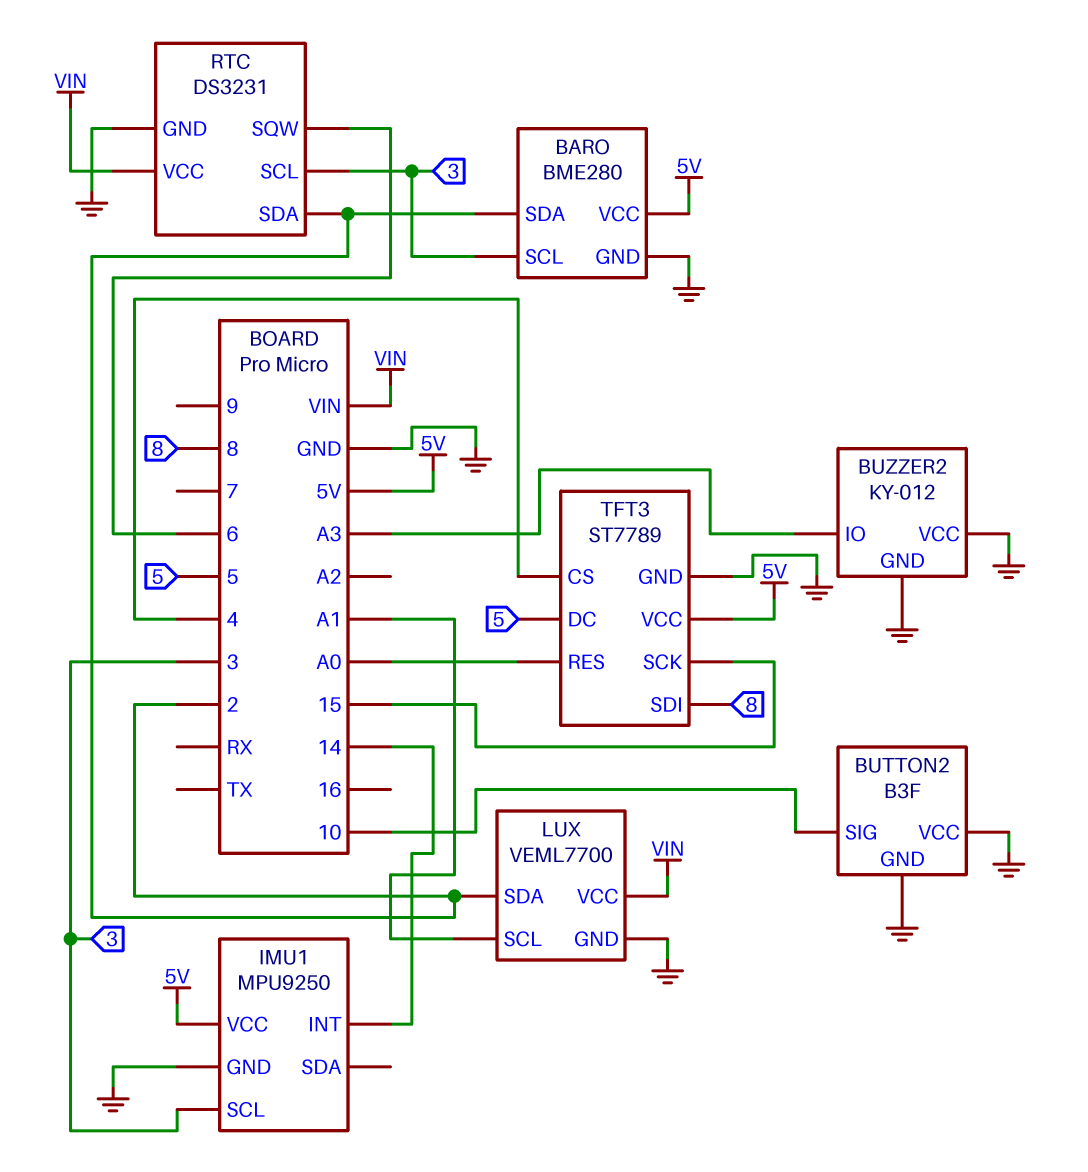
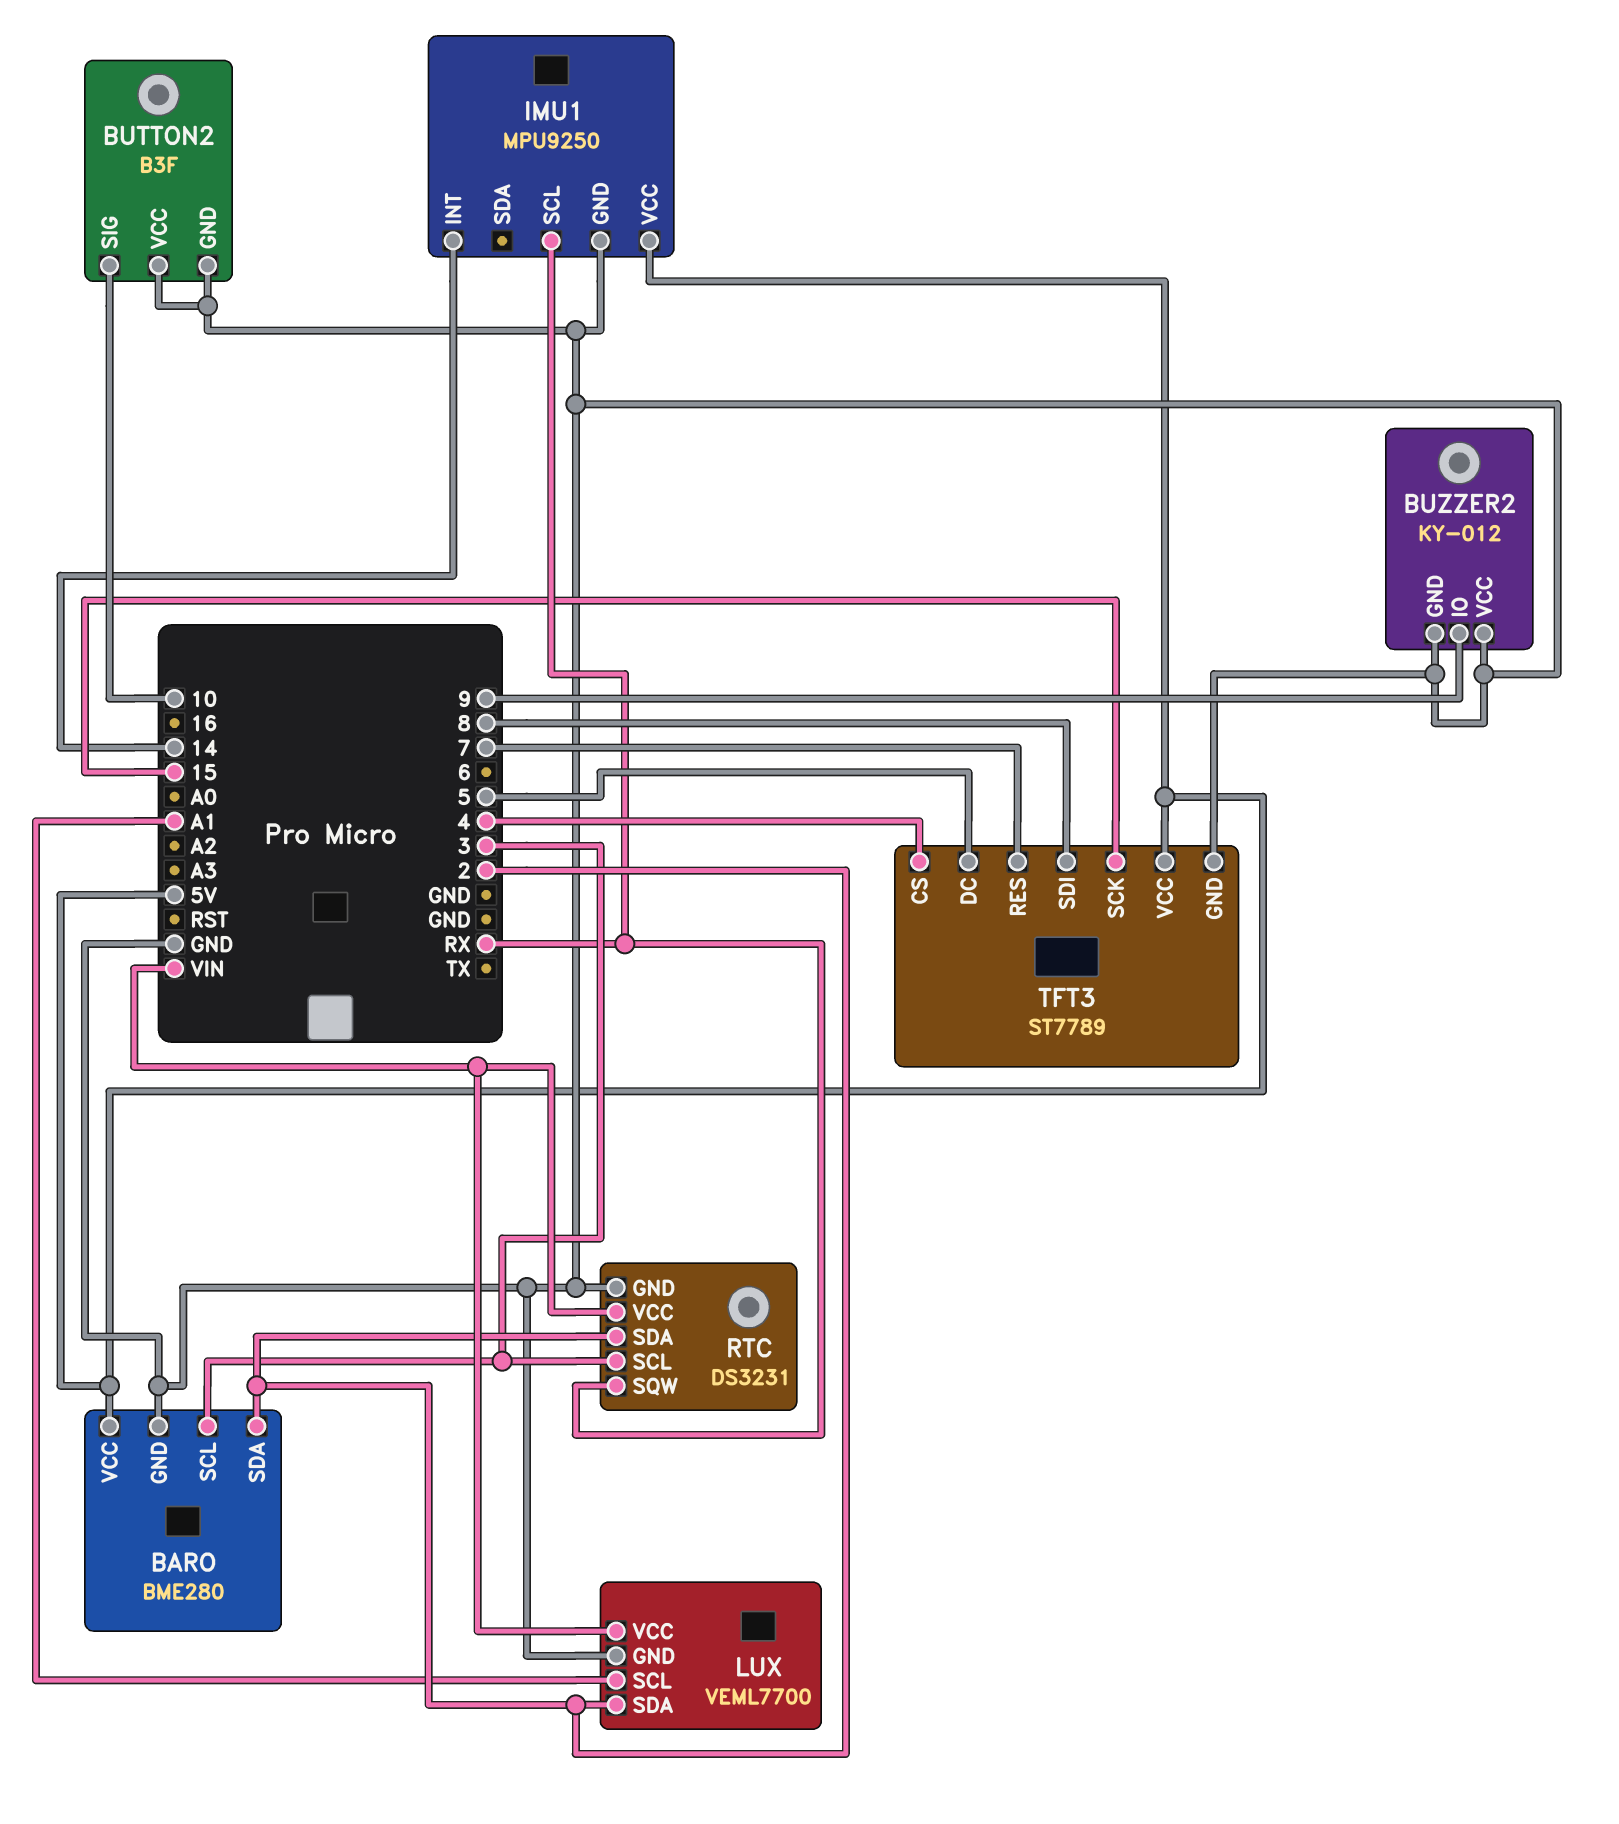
BUZZER2 pin IO: A3 -> 9
IMU1 pin SCL: 3 -> RX
RTC pin SQW: 6 -> RX
TFT3 pin RES: A0 -> 7

